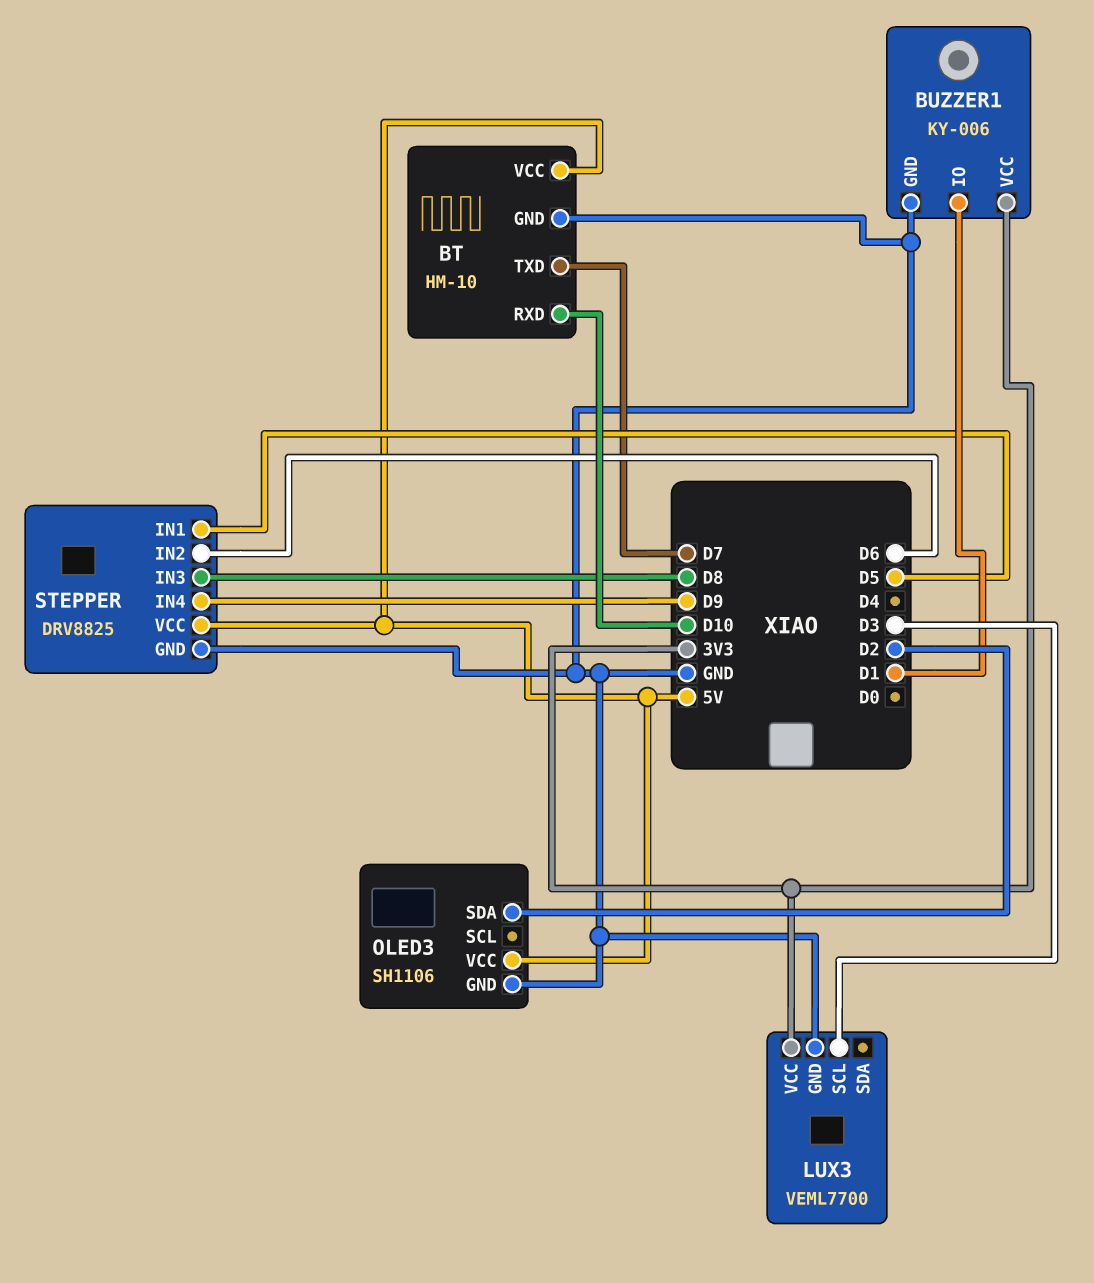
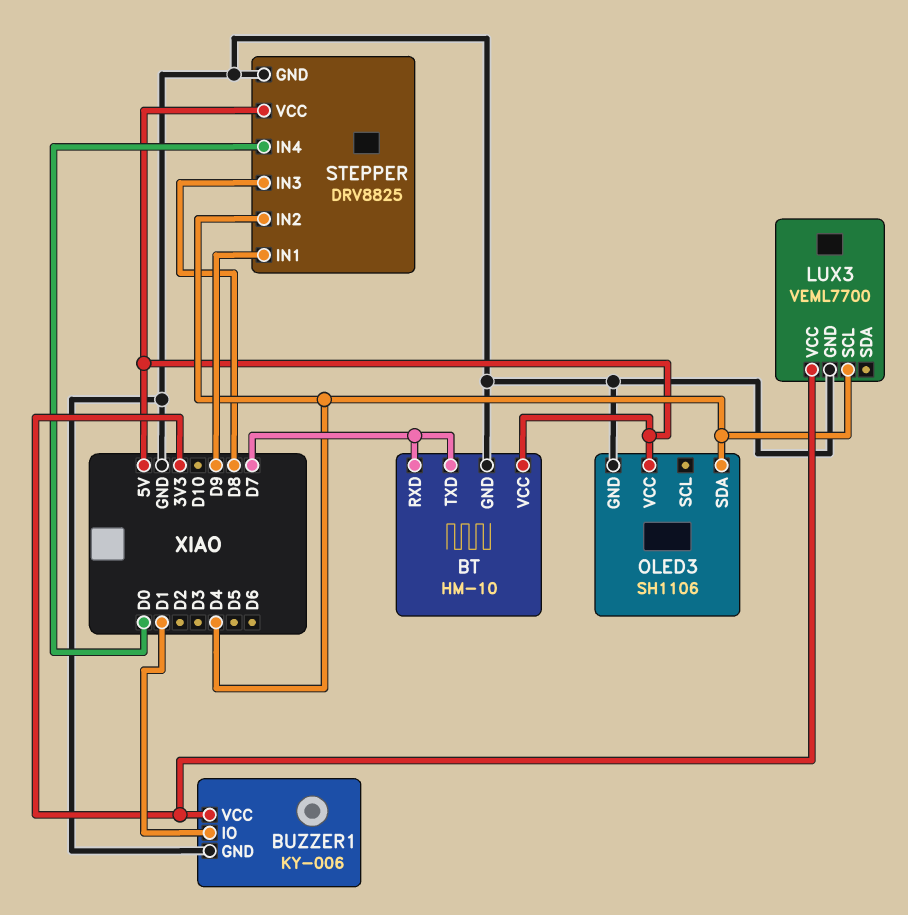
BT pin RXD: D10 -> D7
LUX3 pin SCL: D3 -> D4
OLED3 pin SDA: D2 -> D4
STEPPER pin IN1: D5 -> D9
STEPPER pin IN2: D6 -> D4
STEPPER pin IN4: D9 -> D0

